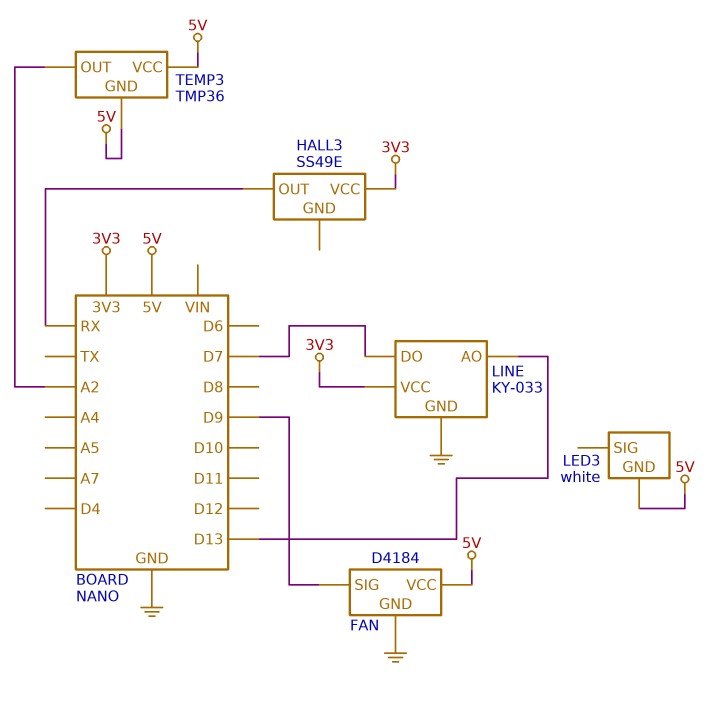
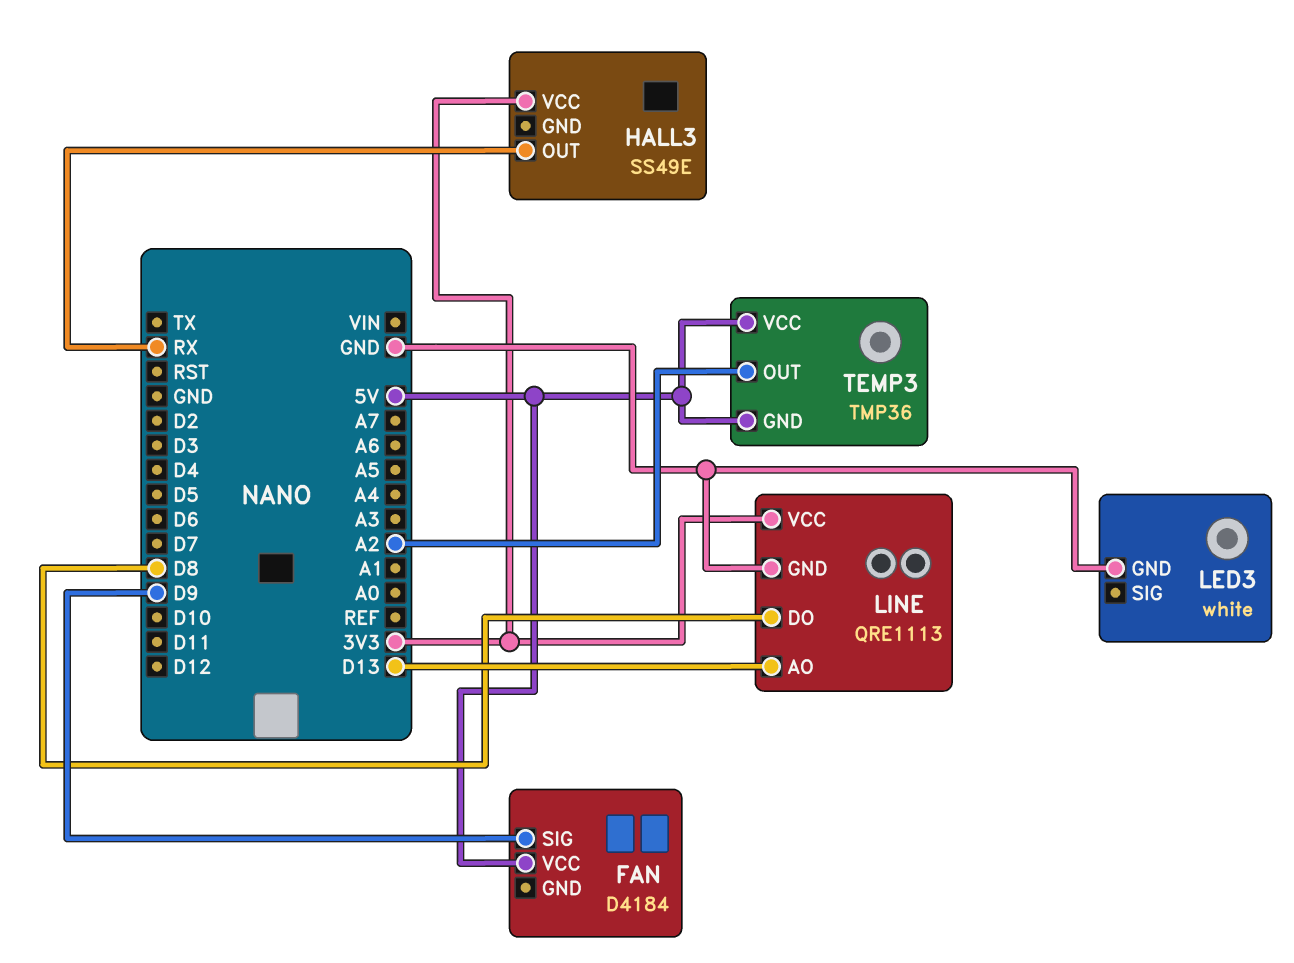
FAN pin GND: GND -> none
LED3 pin GND: 5V -> GND
LINE: KY-033 -> QRE1113
LINE pin DO: D7 -> D8

